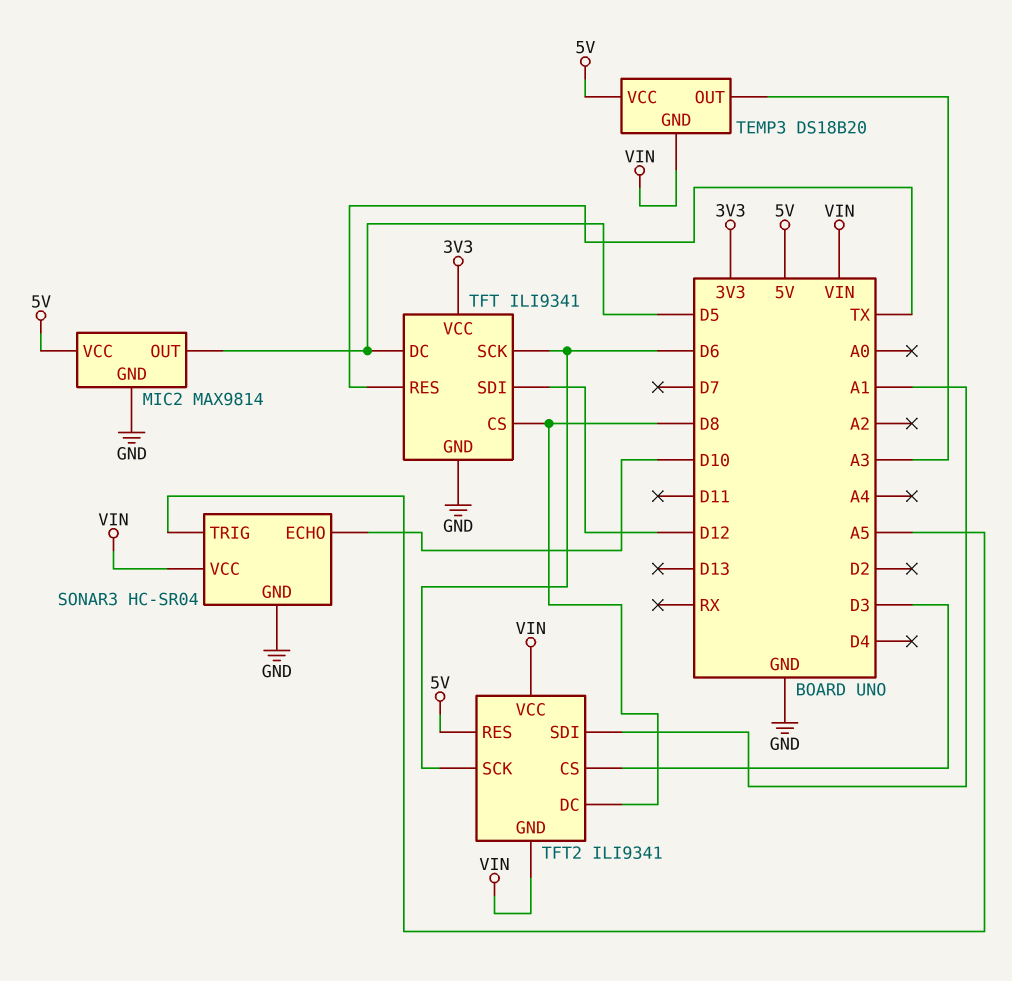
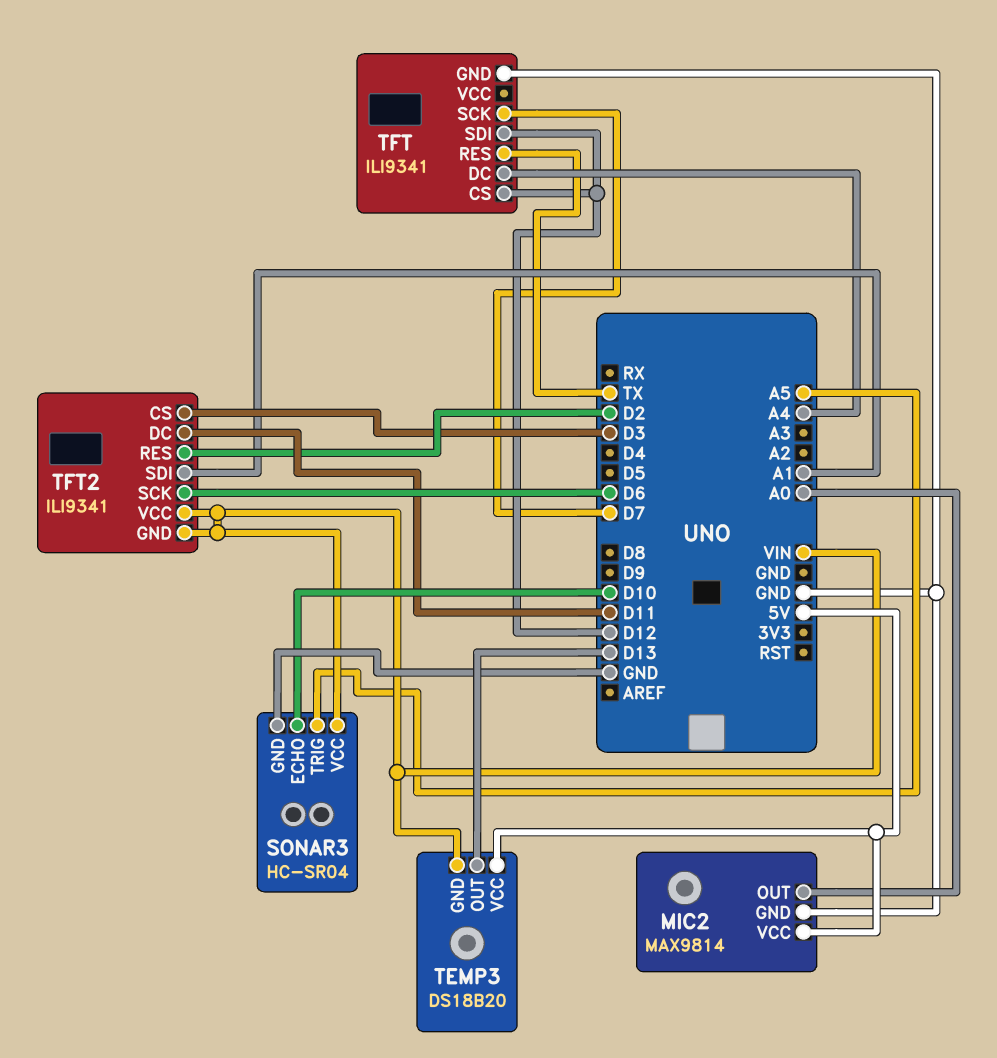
MIC2 pin OUT: D5 -> A0
TEMP3 pin OUT: A3 -> D13
TFT pin CS: D8 -> D12
TFT pin DC: D5 -> A4
TFT pin SCK: D6 -> D7
TFT pin VCC: 3V3 -> none
TFT2 pin DC: D8 -> D11
TFT2 pin RES: 5V -> D2

